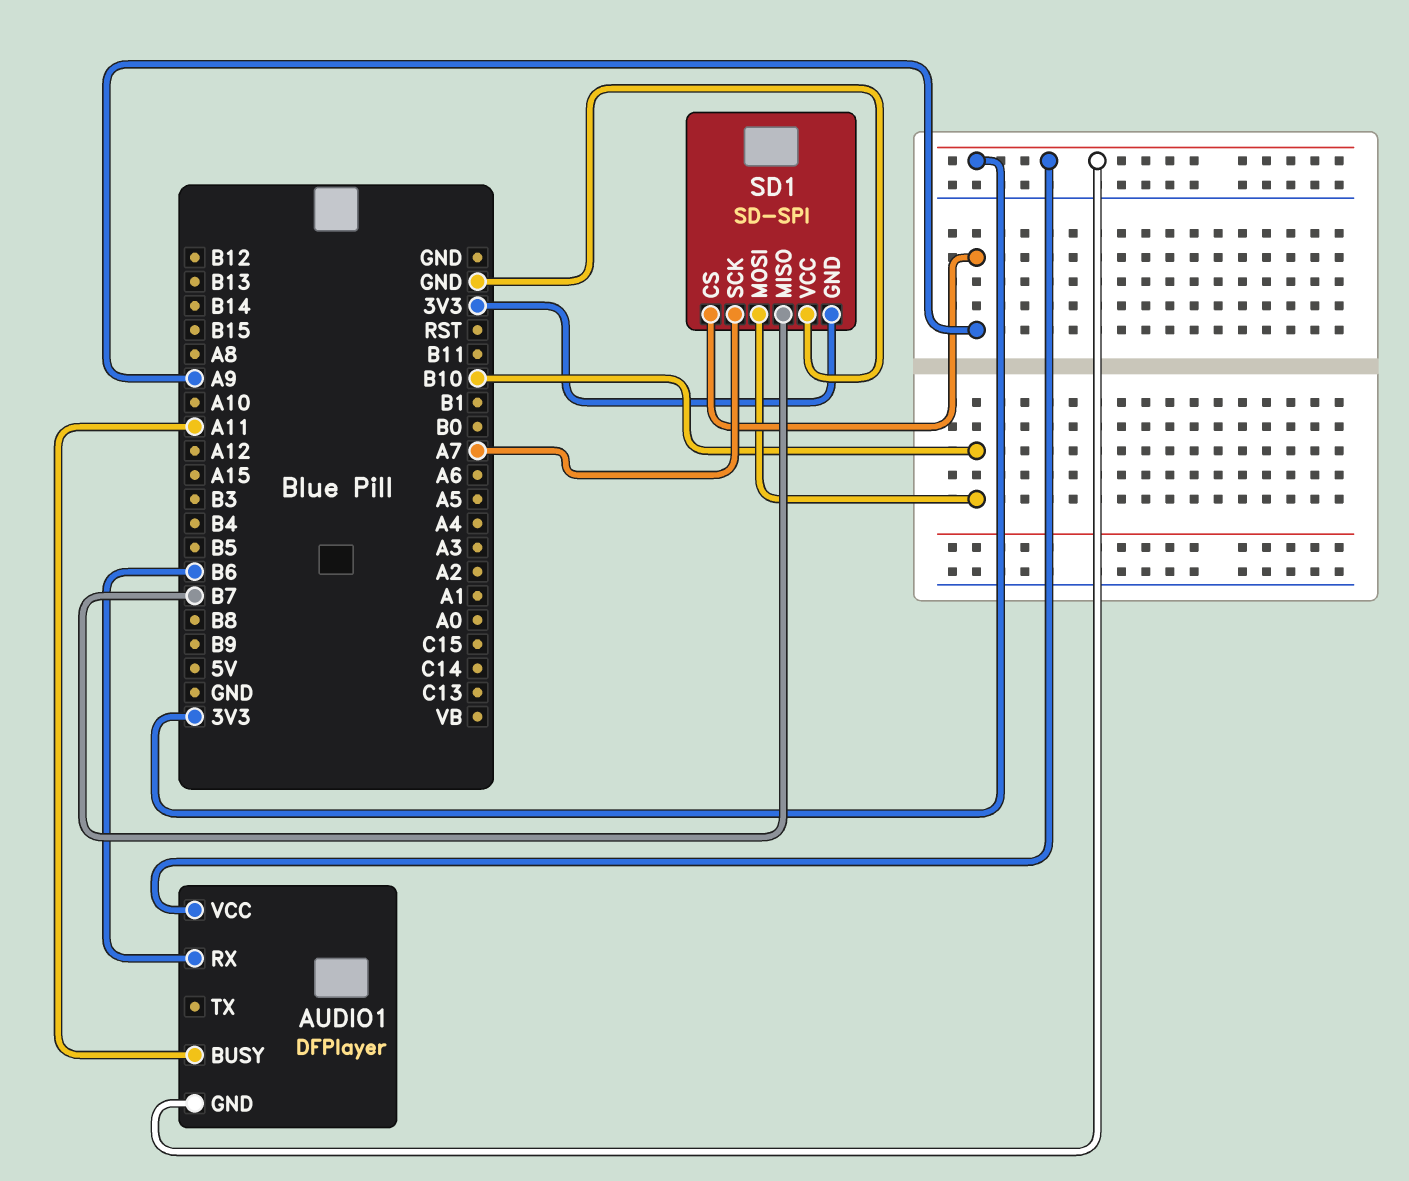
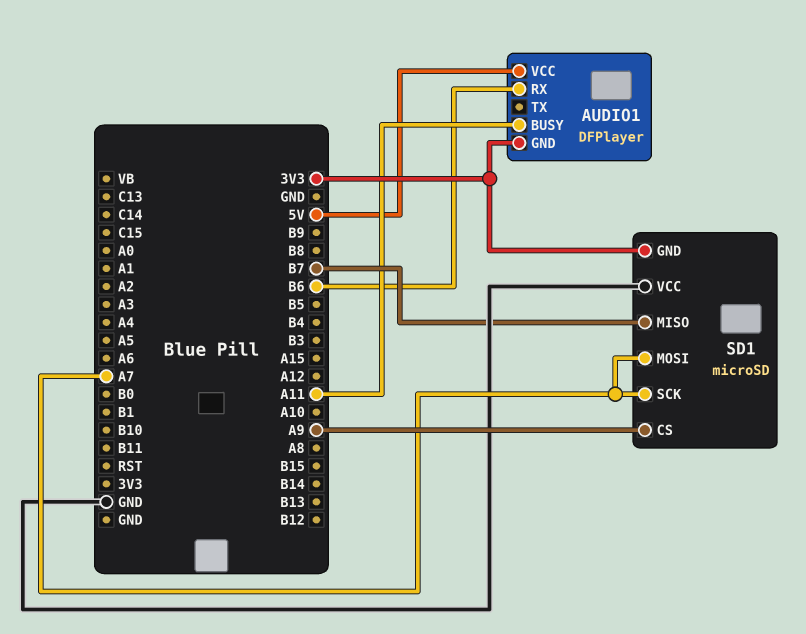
AUDIO1 pin VCC: 3V3 -> 5V
SD1: SD-SPI -> microSD
SD1 pin MOSI: B10 -> A7

